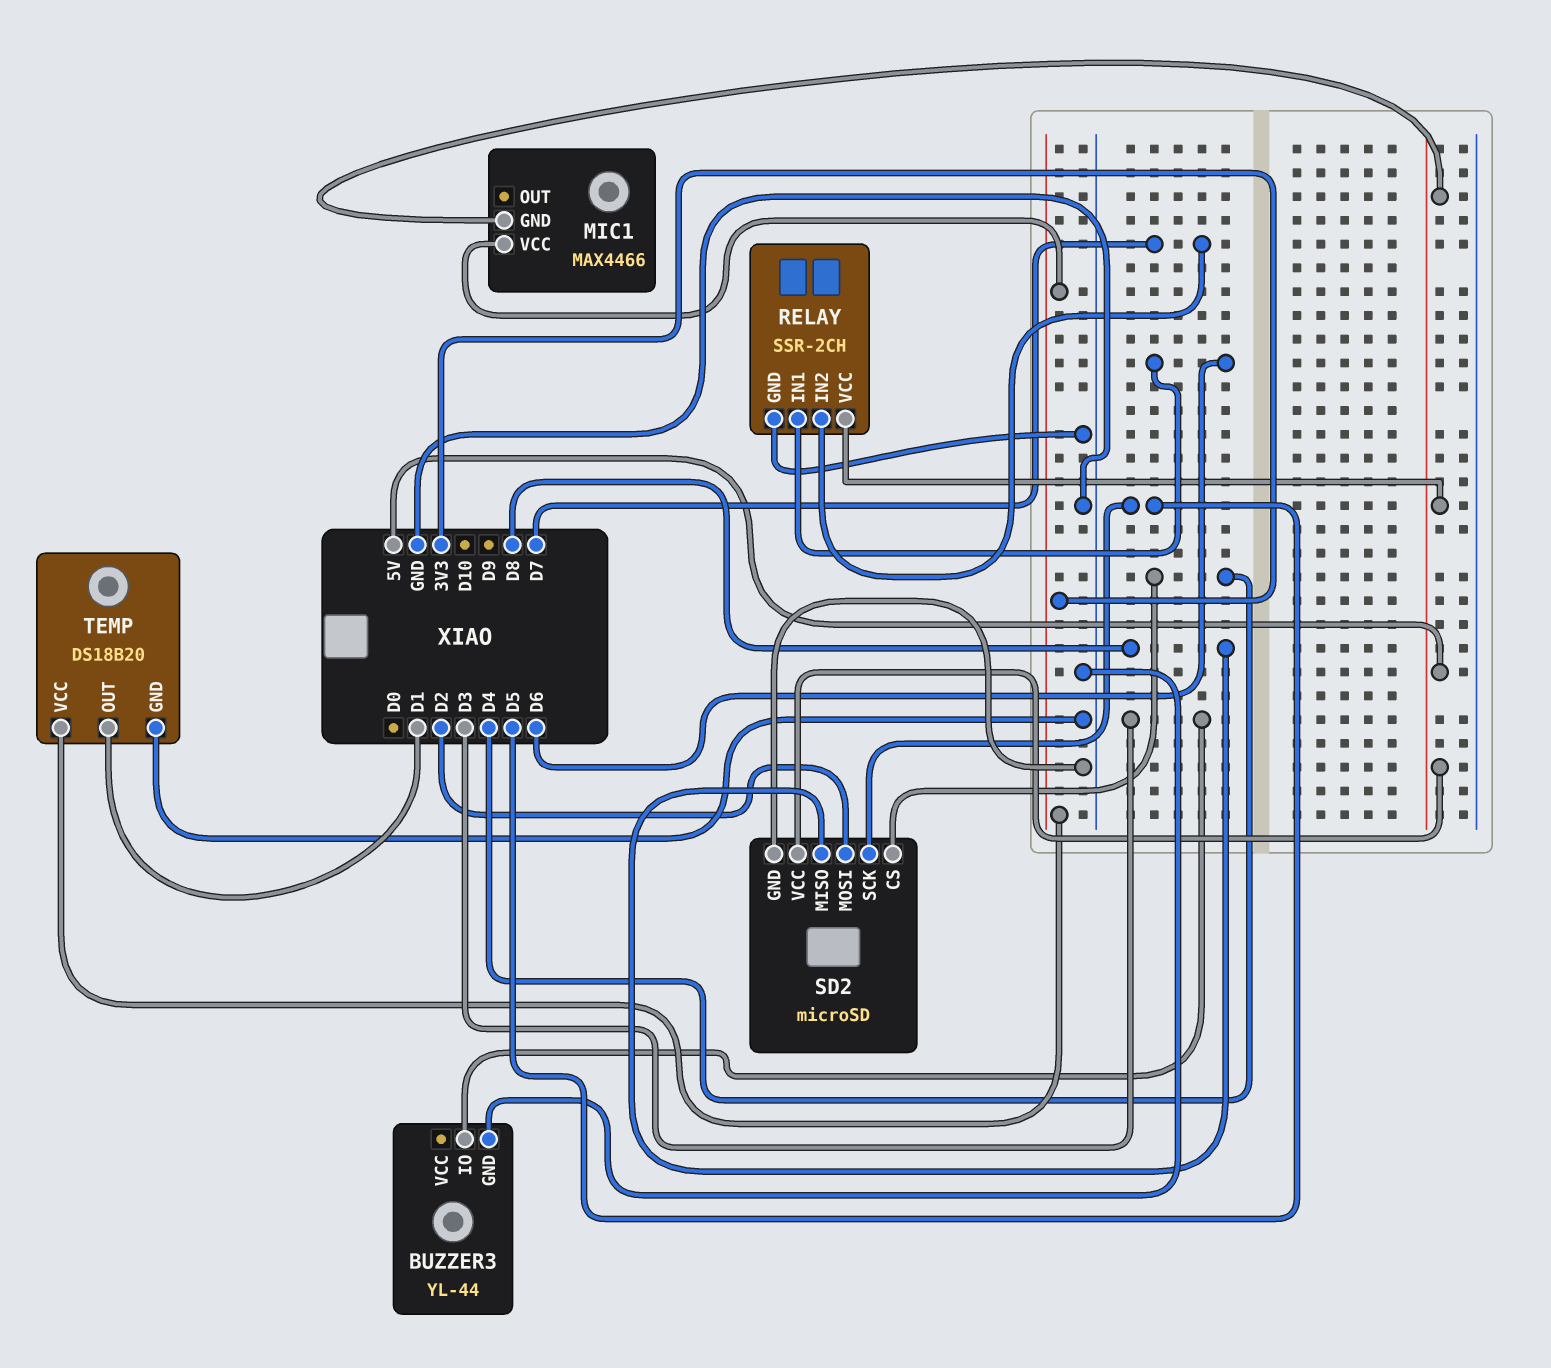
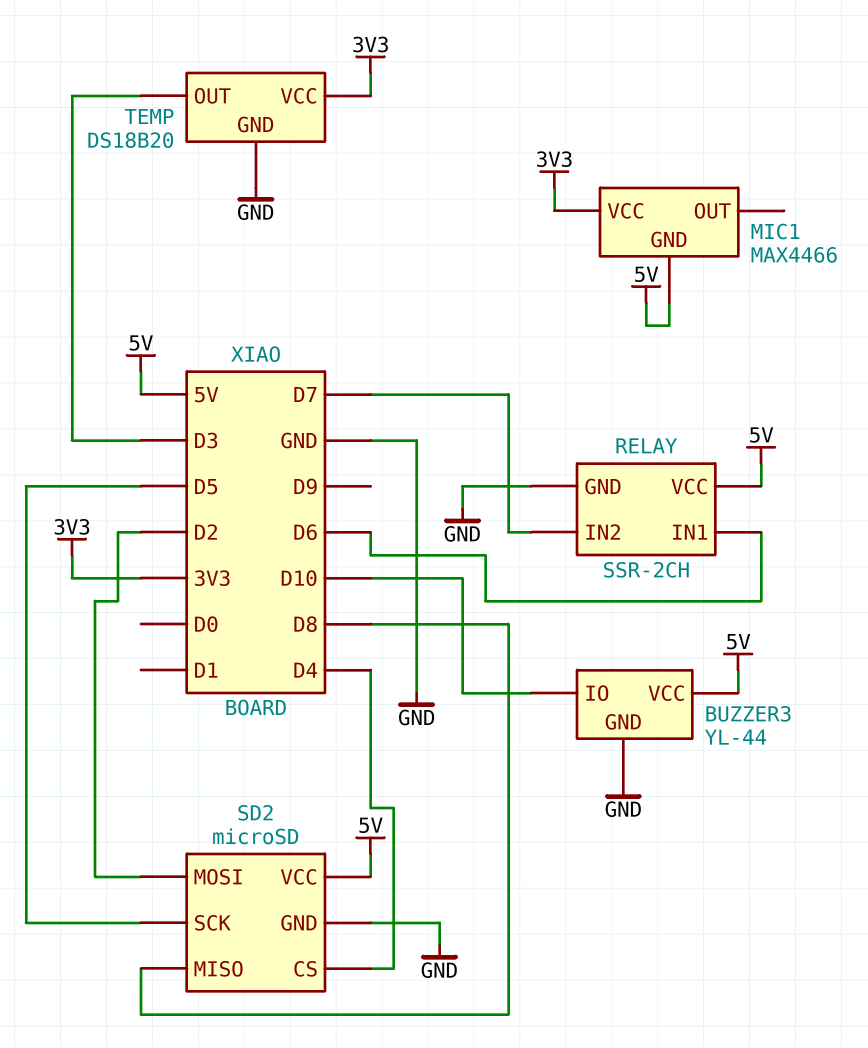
BUZZER3 pin IO: D3 -> D10
BUZZER3 pin VCC: none -> 5V
TEMP pin OUT: D1 -> D3

